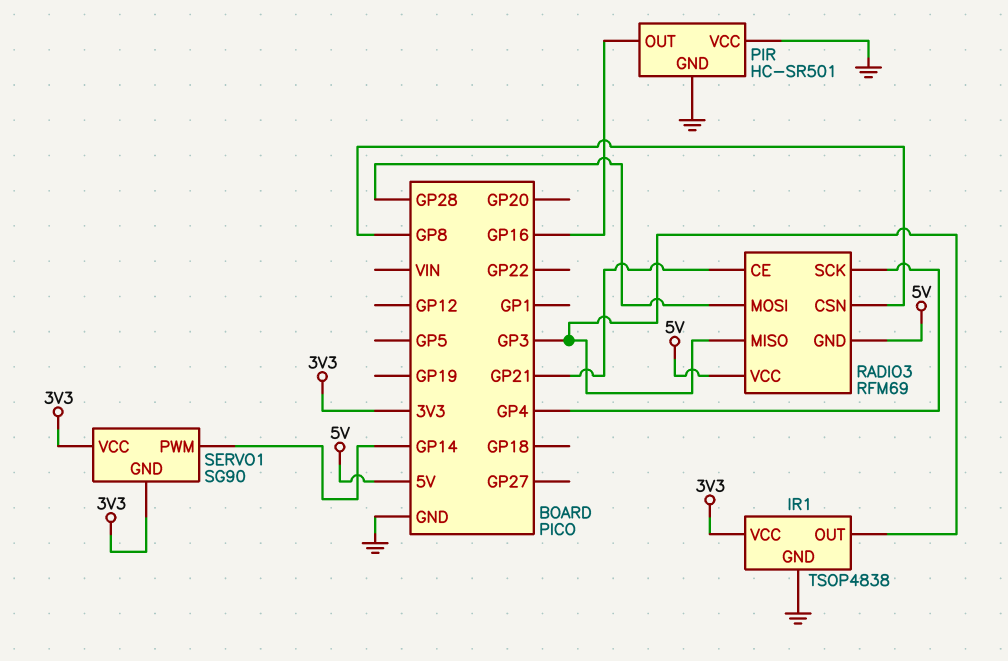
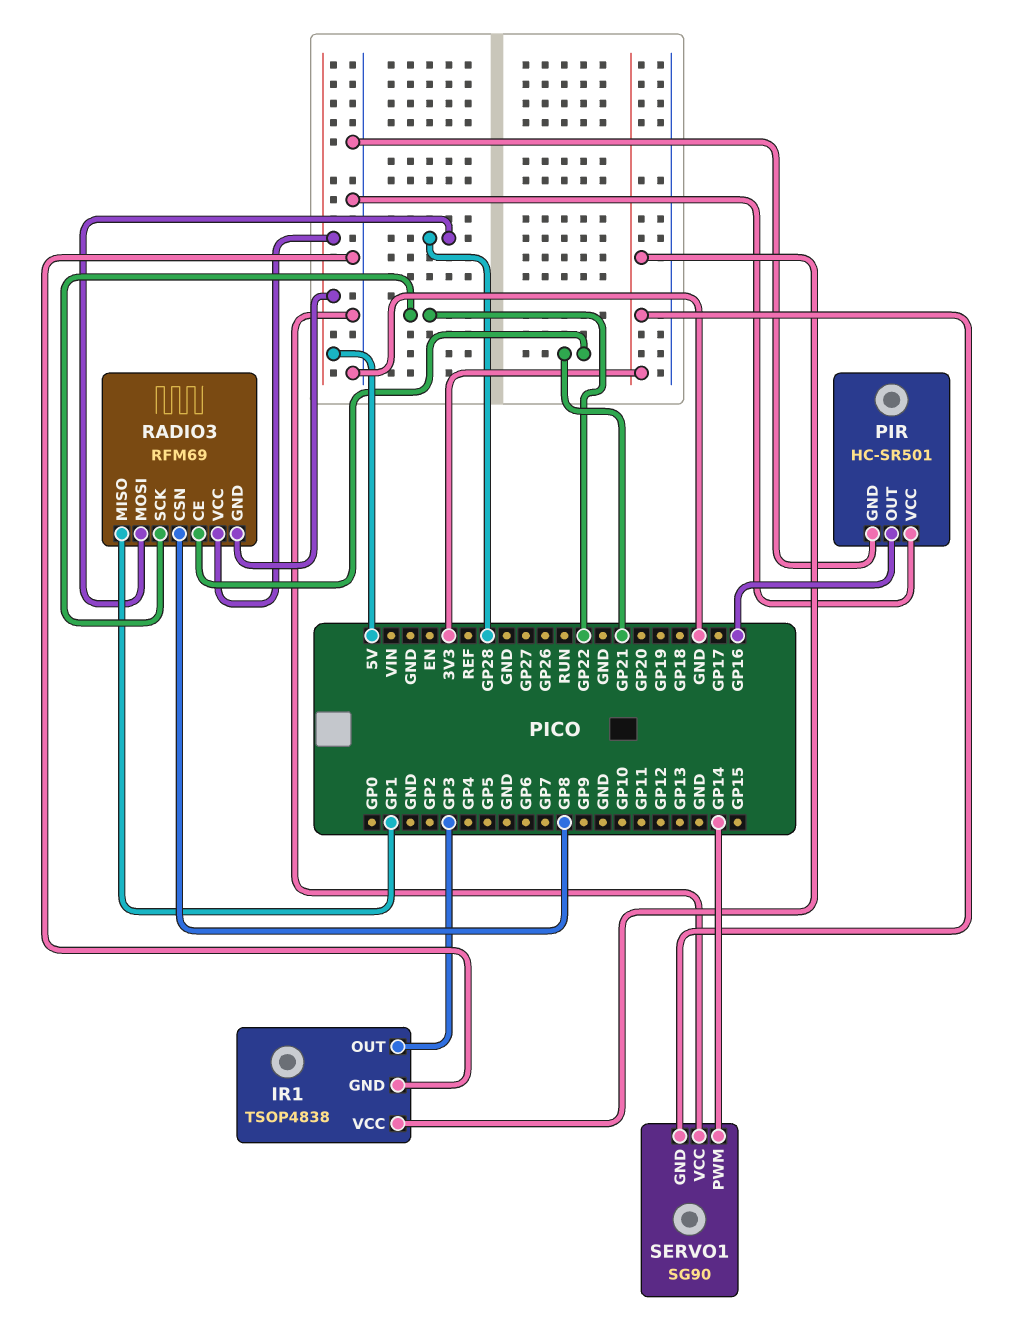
RADIO3 pin MISO: GP3 -> GP1
RADIO3 pin SCK: GP4 -> GP22
SERVO1 pin VCC: 3V3 -> GND

